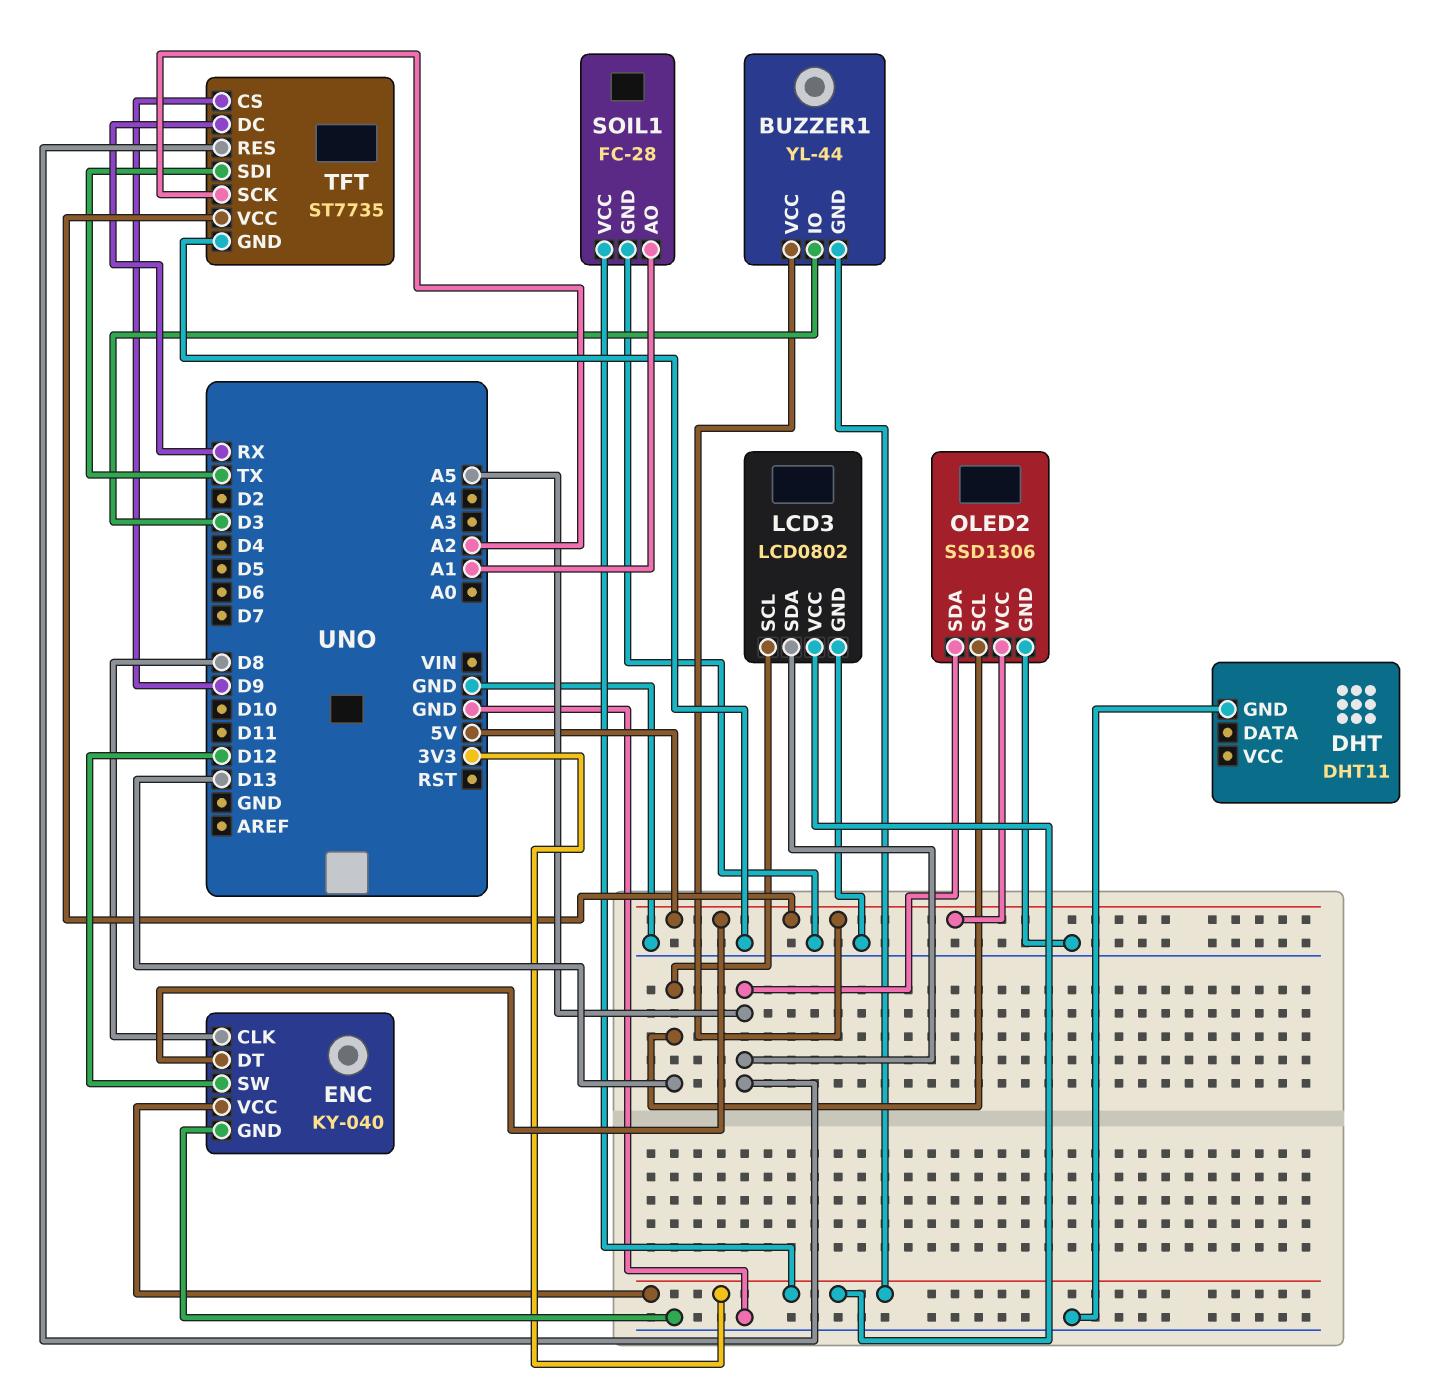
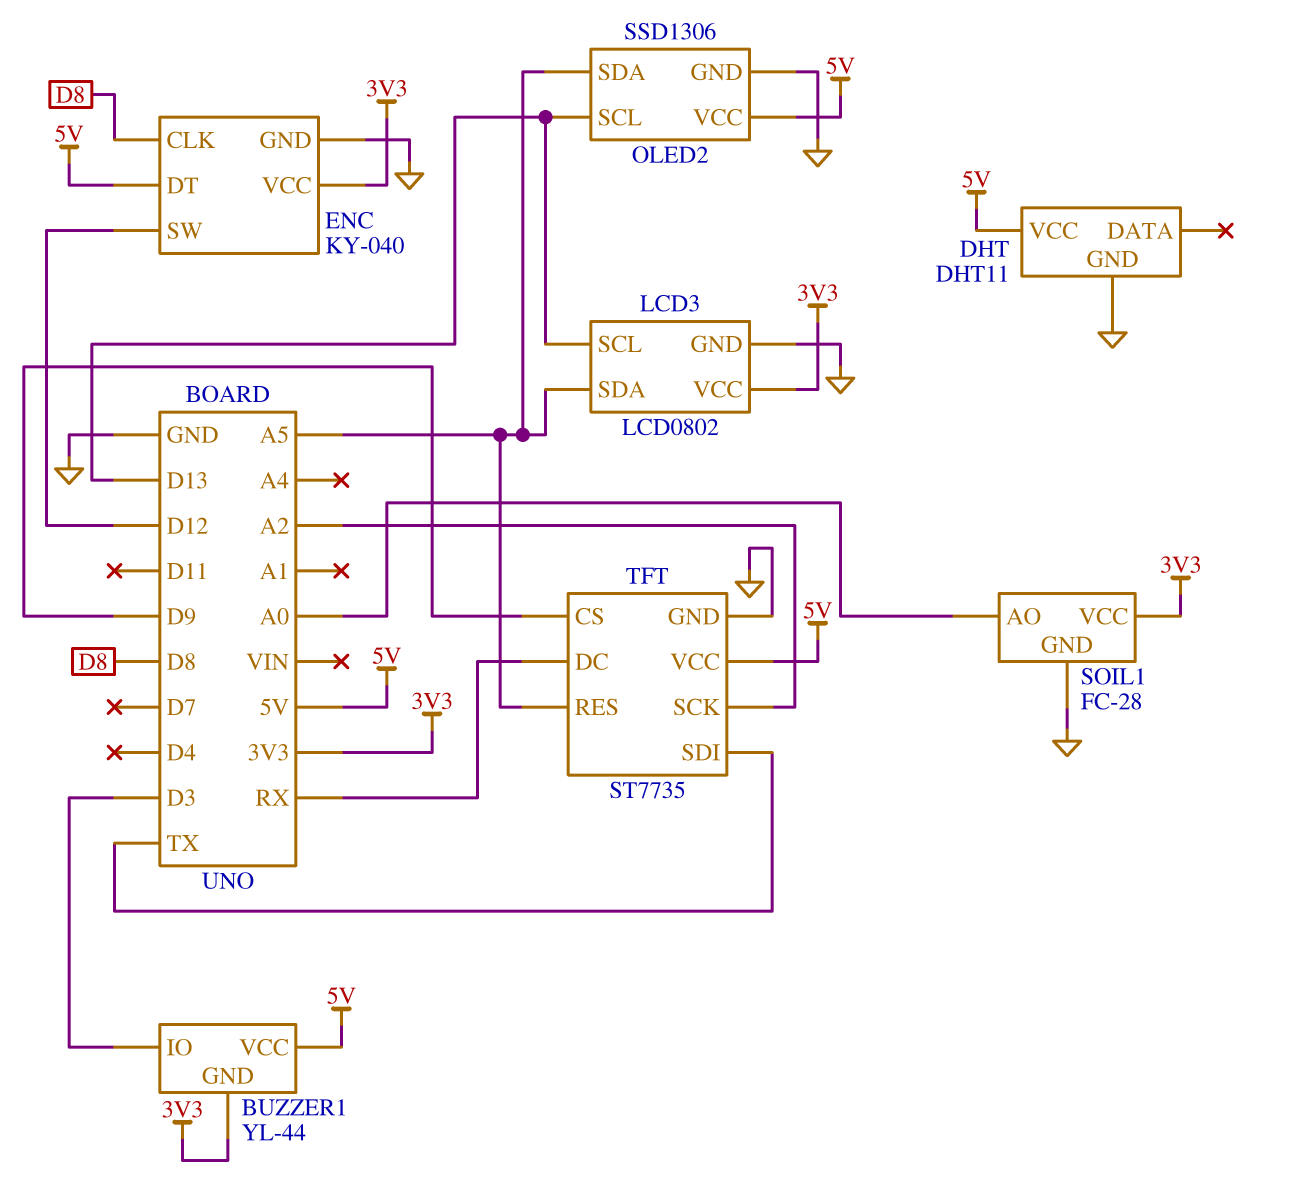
DHT pin VCC: none -> 5V
SOIL1 pin AO: A1 -> A0

